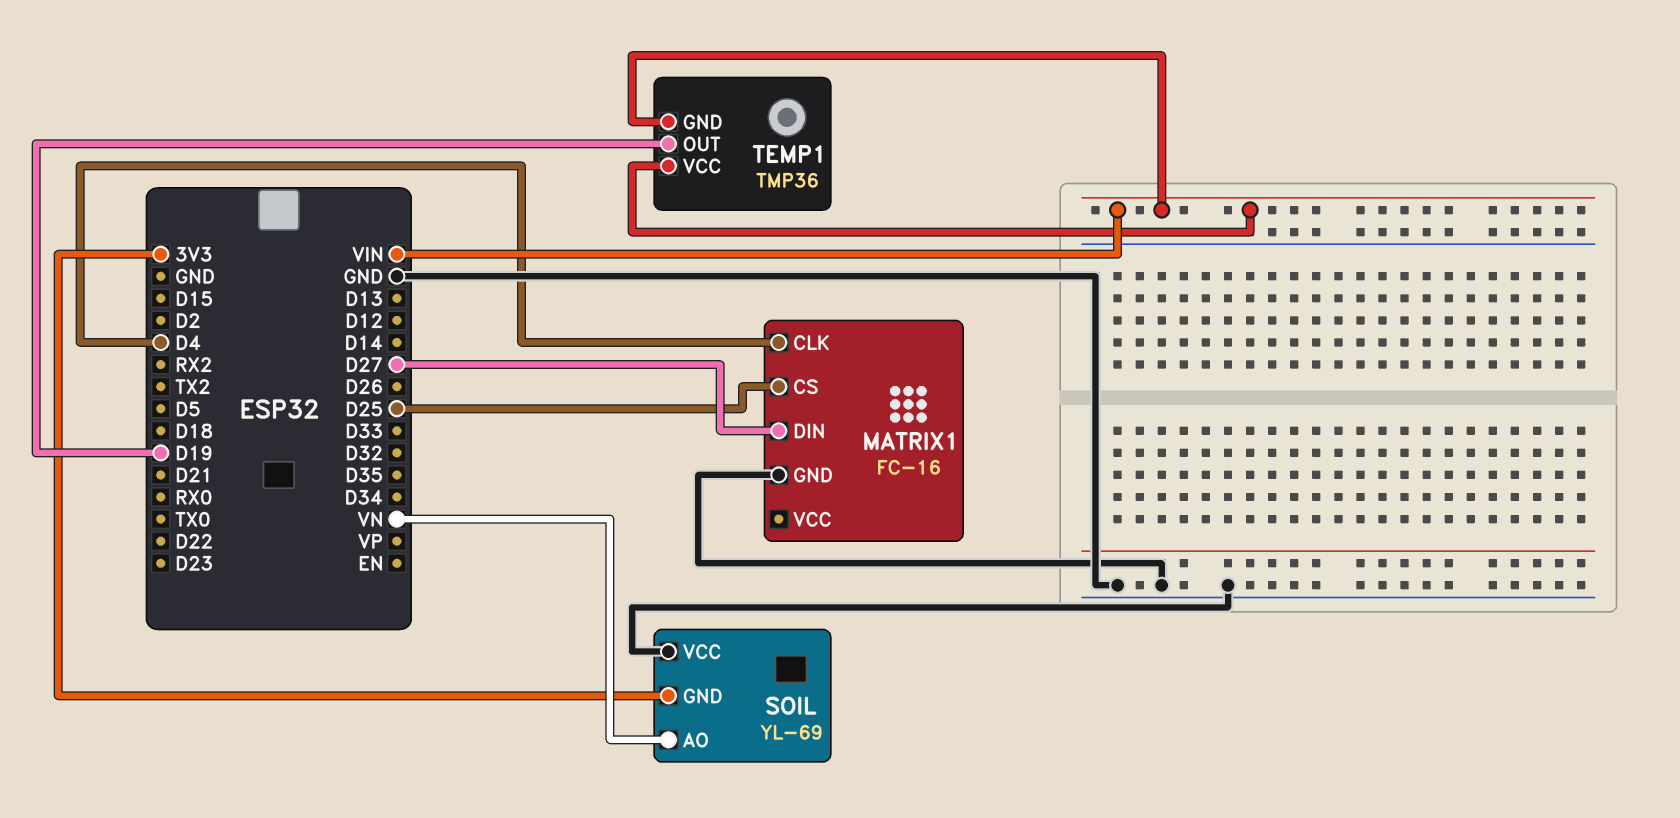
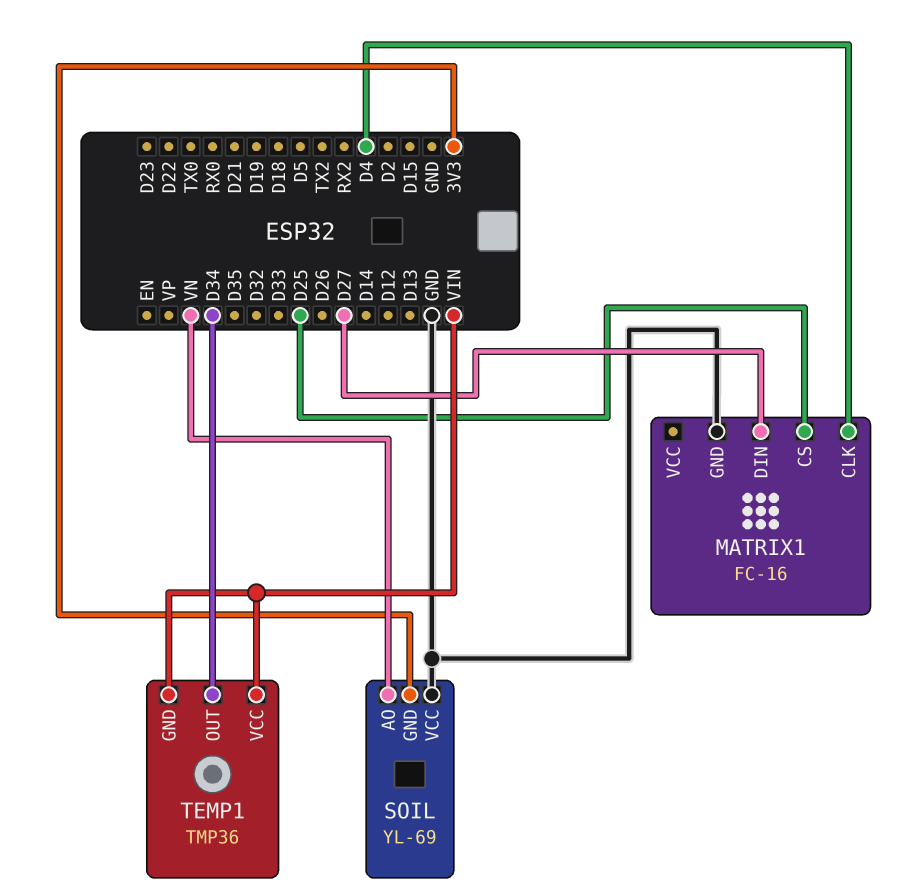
TEMP1 pin OUT: D19 -> D34

